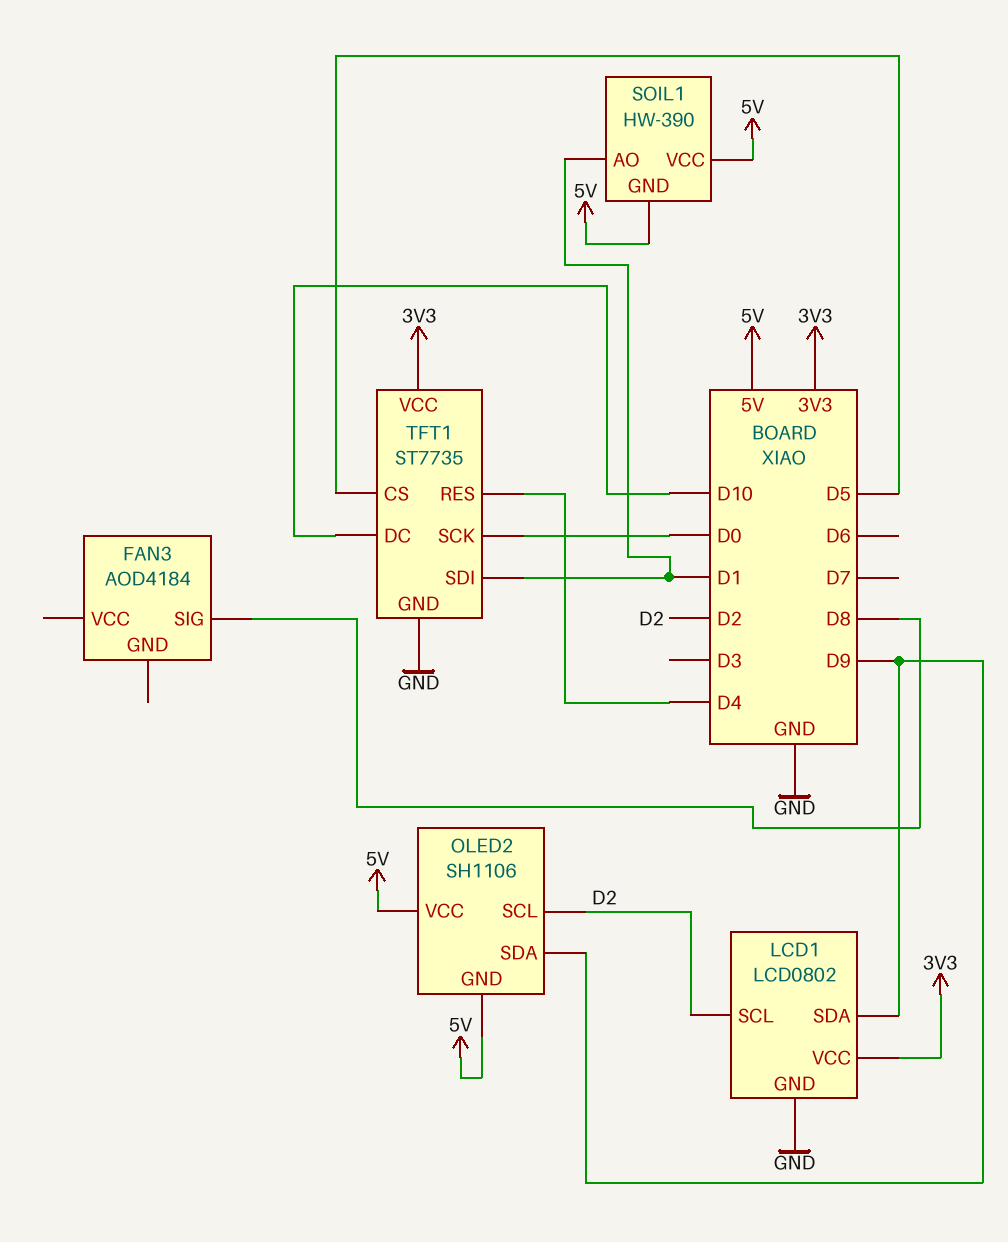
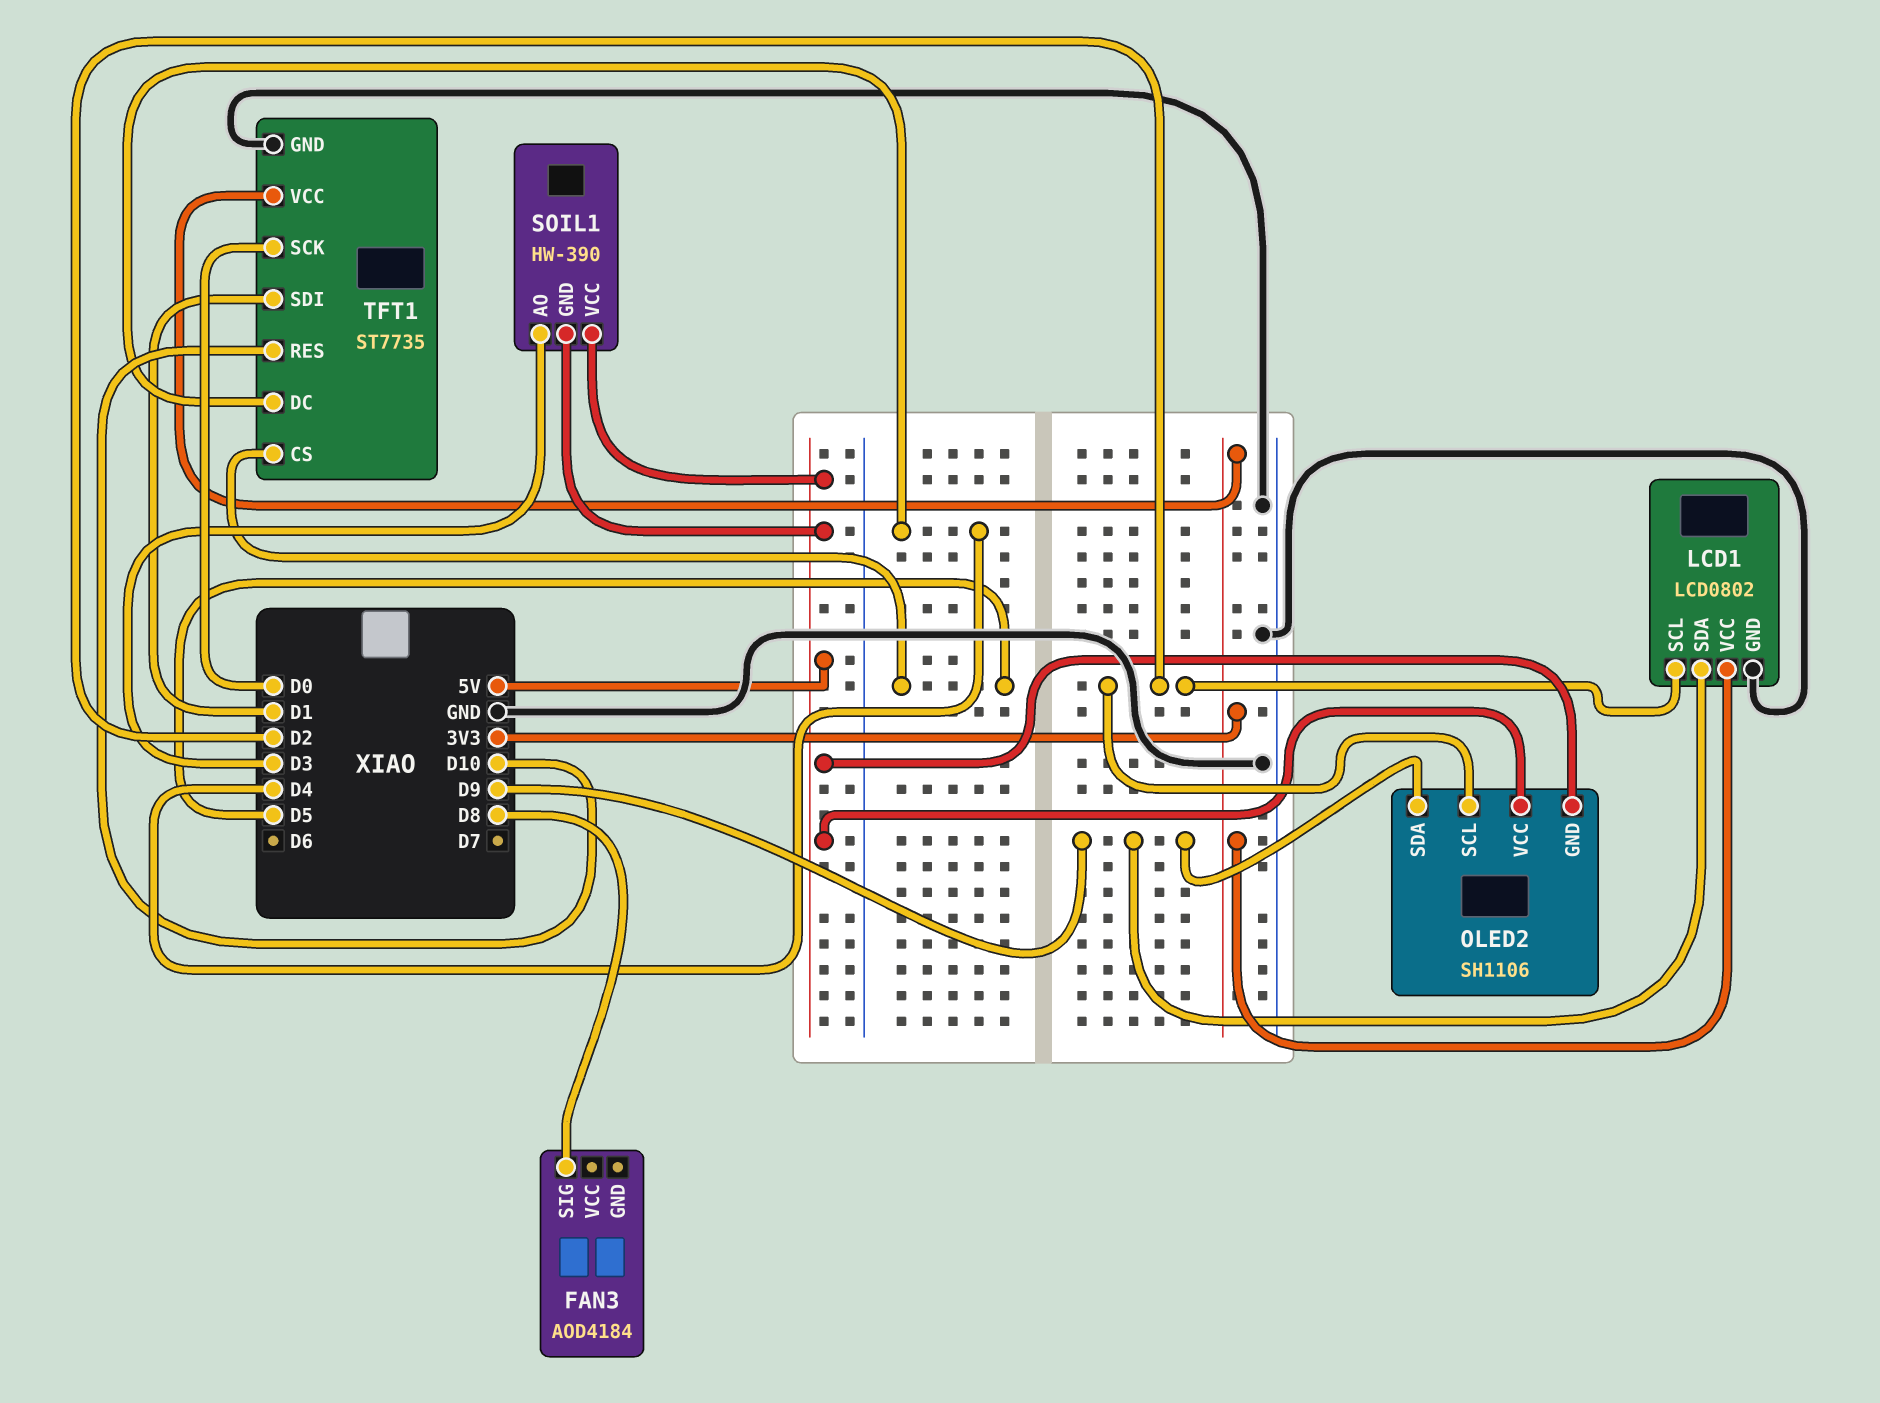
SOIL1 pin AO: D1 -> D3
TFT1 pin DC: D10 -> D4
TFT1 pin RES: D4 -> D10

